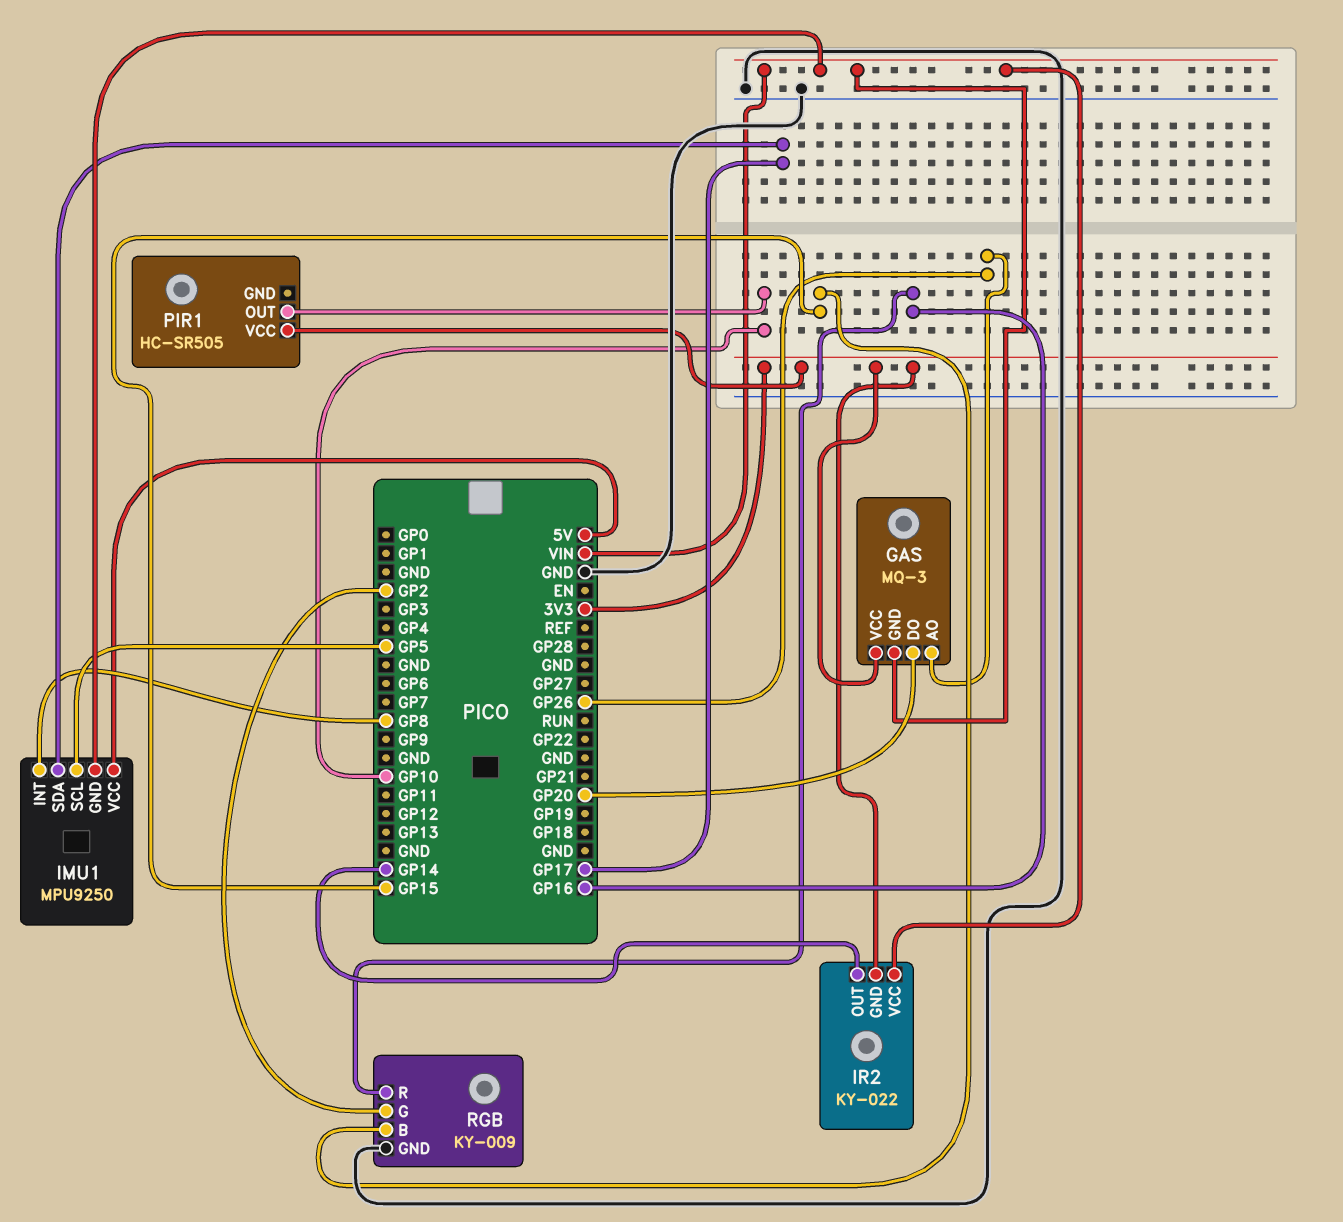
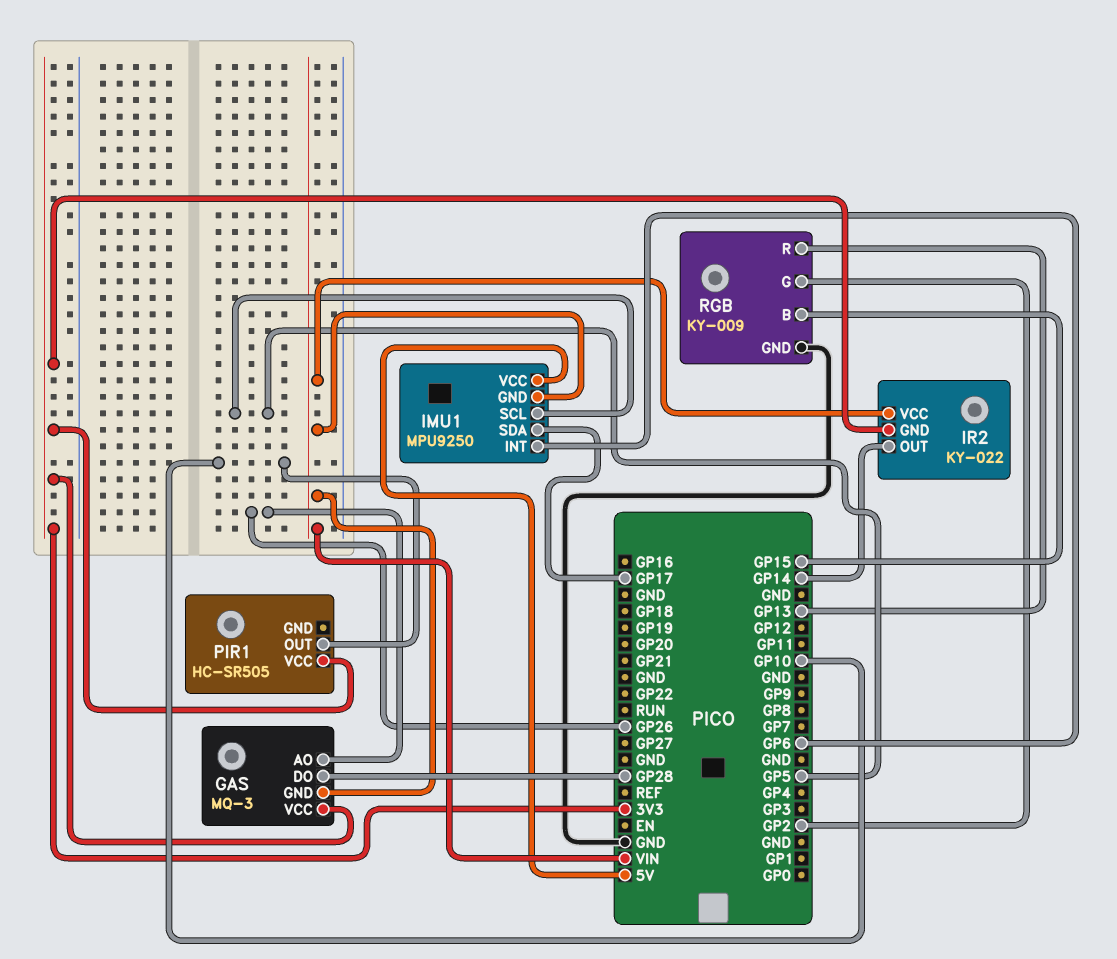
GAS pin DO: GP20 -> GP28
IMU1 pin INT: GP8 -> GP6
RGB pin R: GP16 -> GP13

